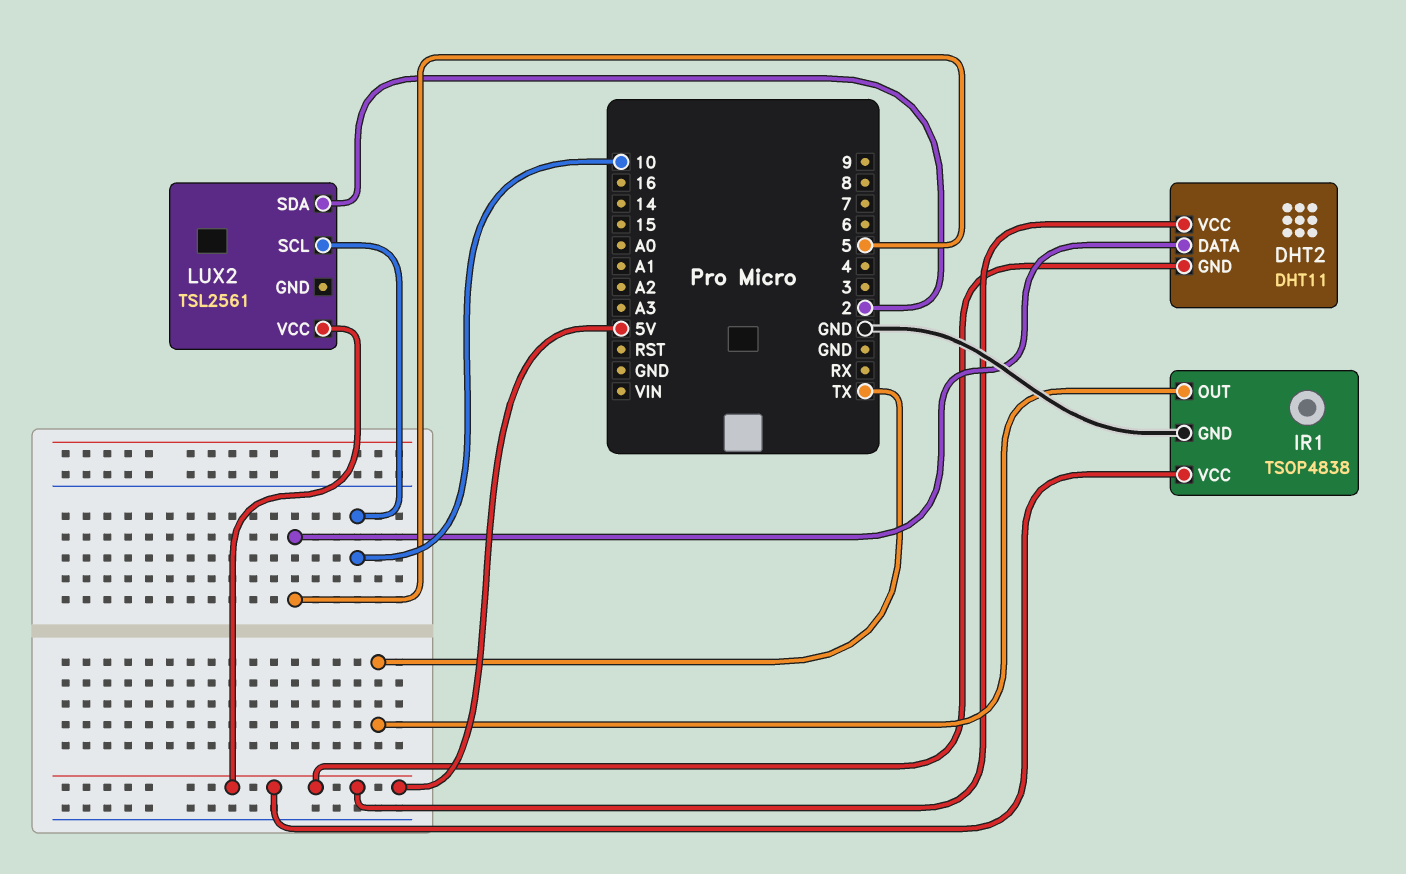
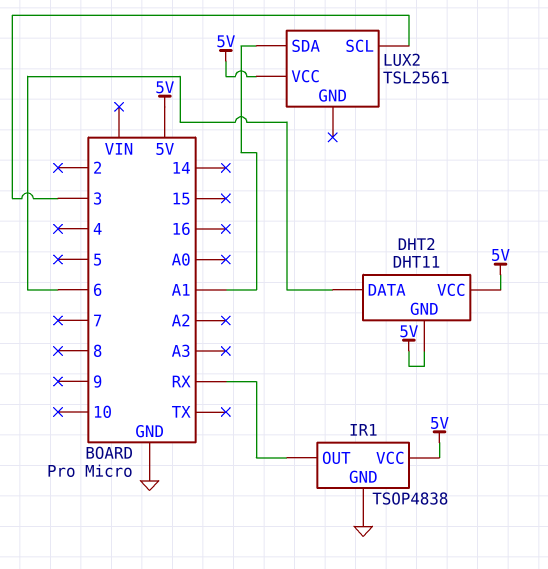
DHT2 pin DATA: 5 -> 6
IR1 pin OUT: TX -> RX
LUX2 pin SCL: 10 -> 3
LUX2 pin SDA: 2 -> A1

